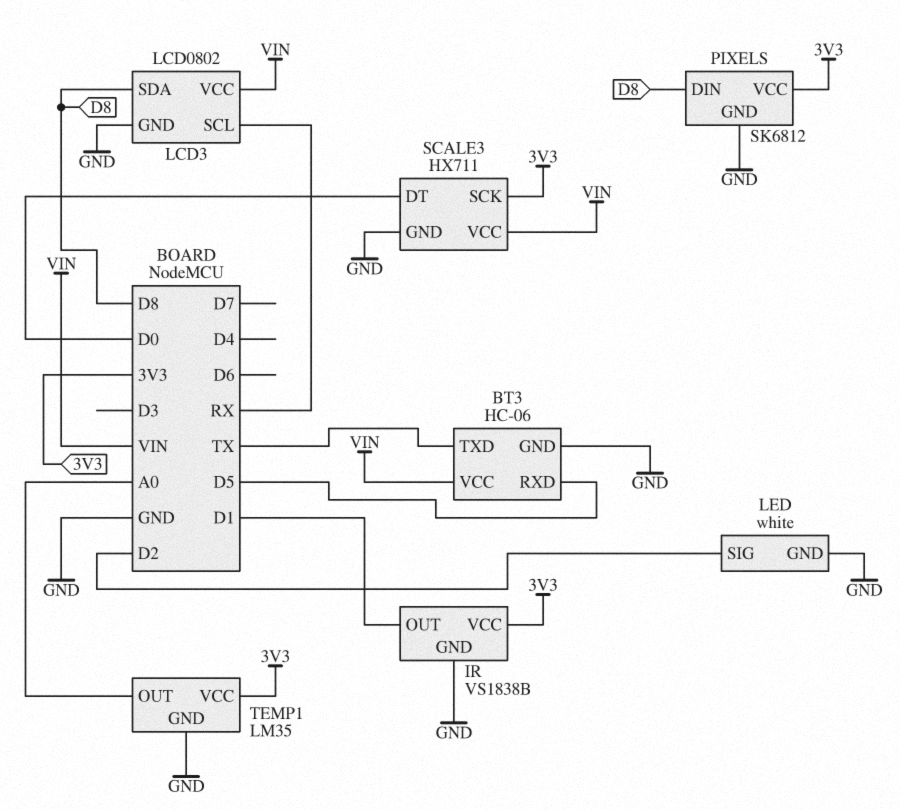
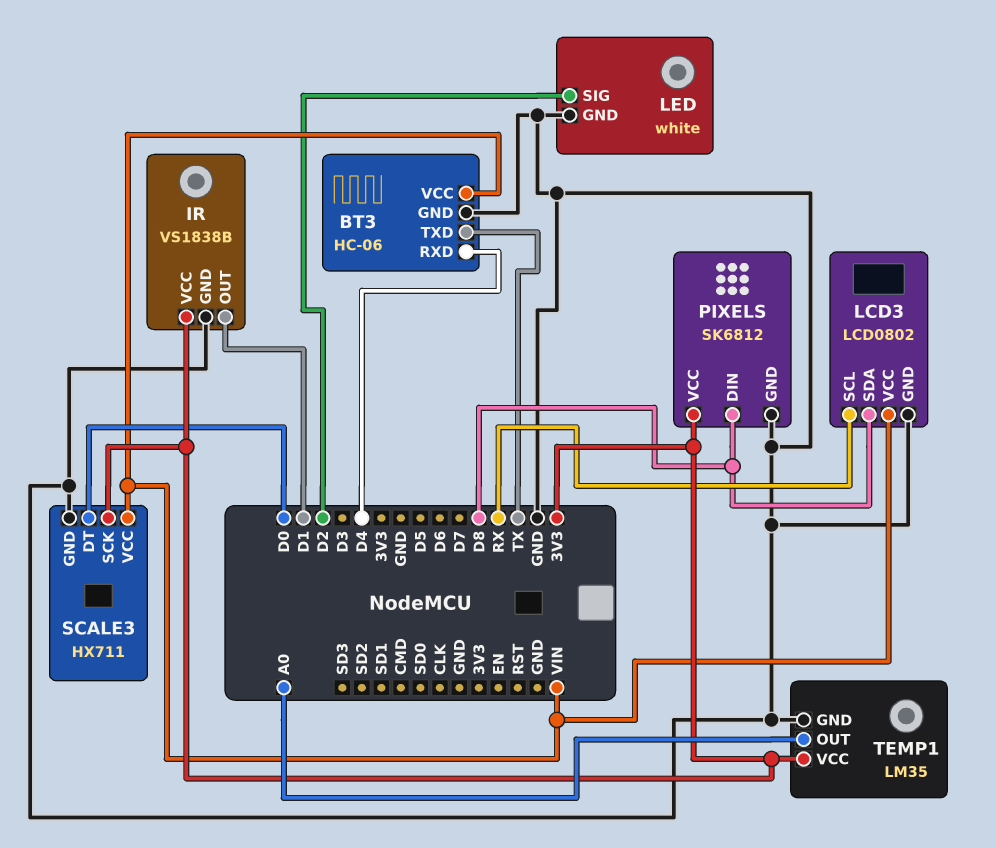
BT3 pin RXD: D5 -> D4

